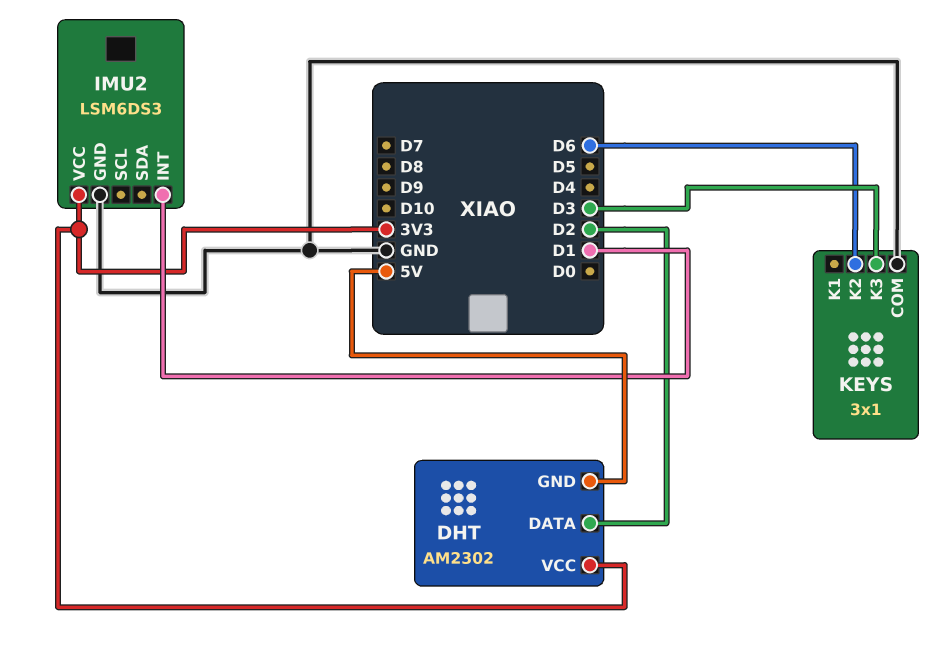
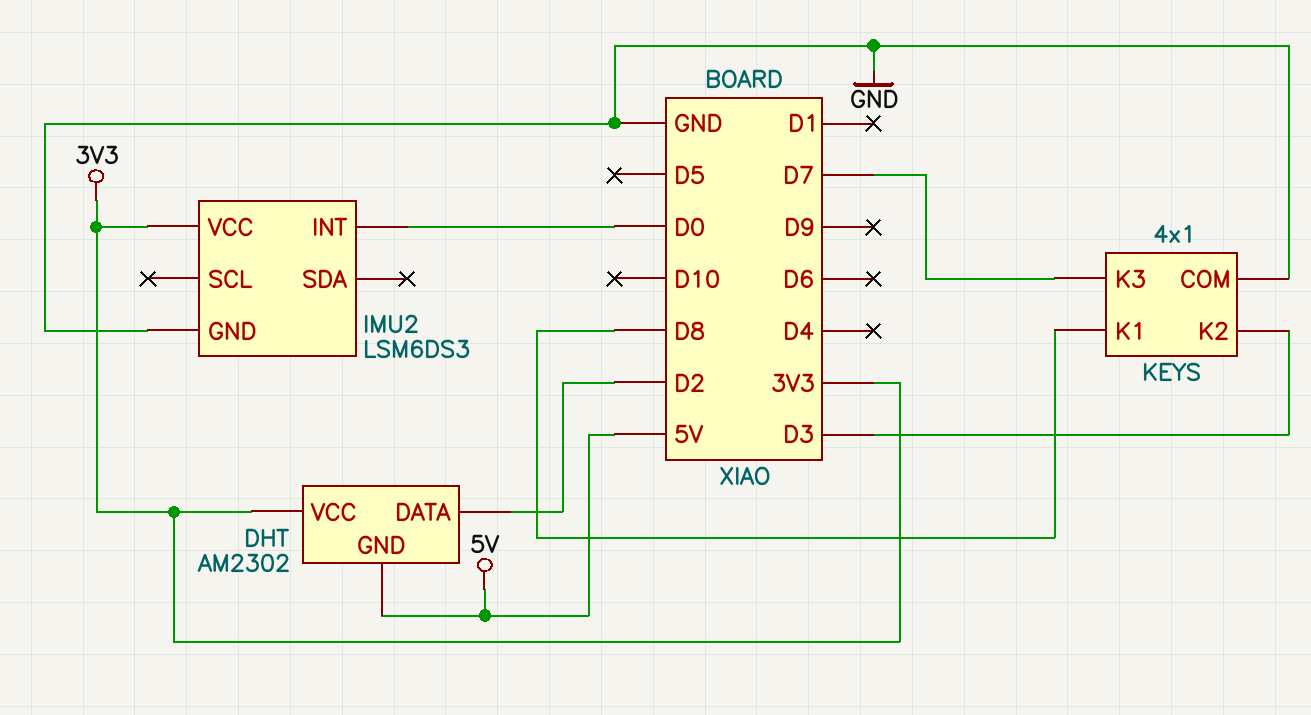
IMU2 pin INT: D1 -> D0
KEYS: 3x1 -> 4x1
KEYS pin K1: none -> D8
KEYS pin K2: D6 -> D3
KEYS pin K3: D3 -> D7

